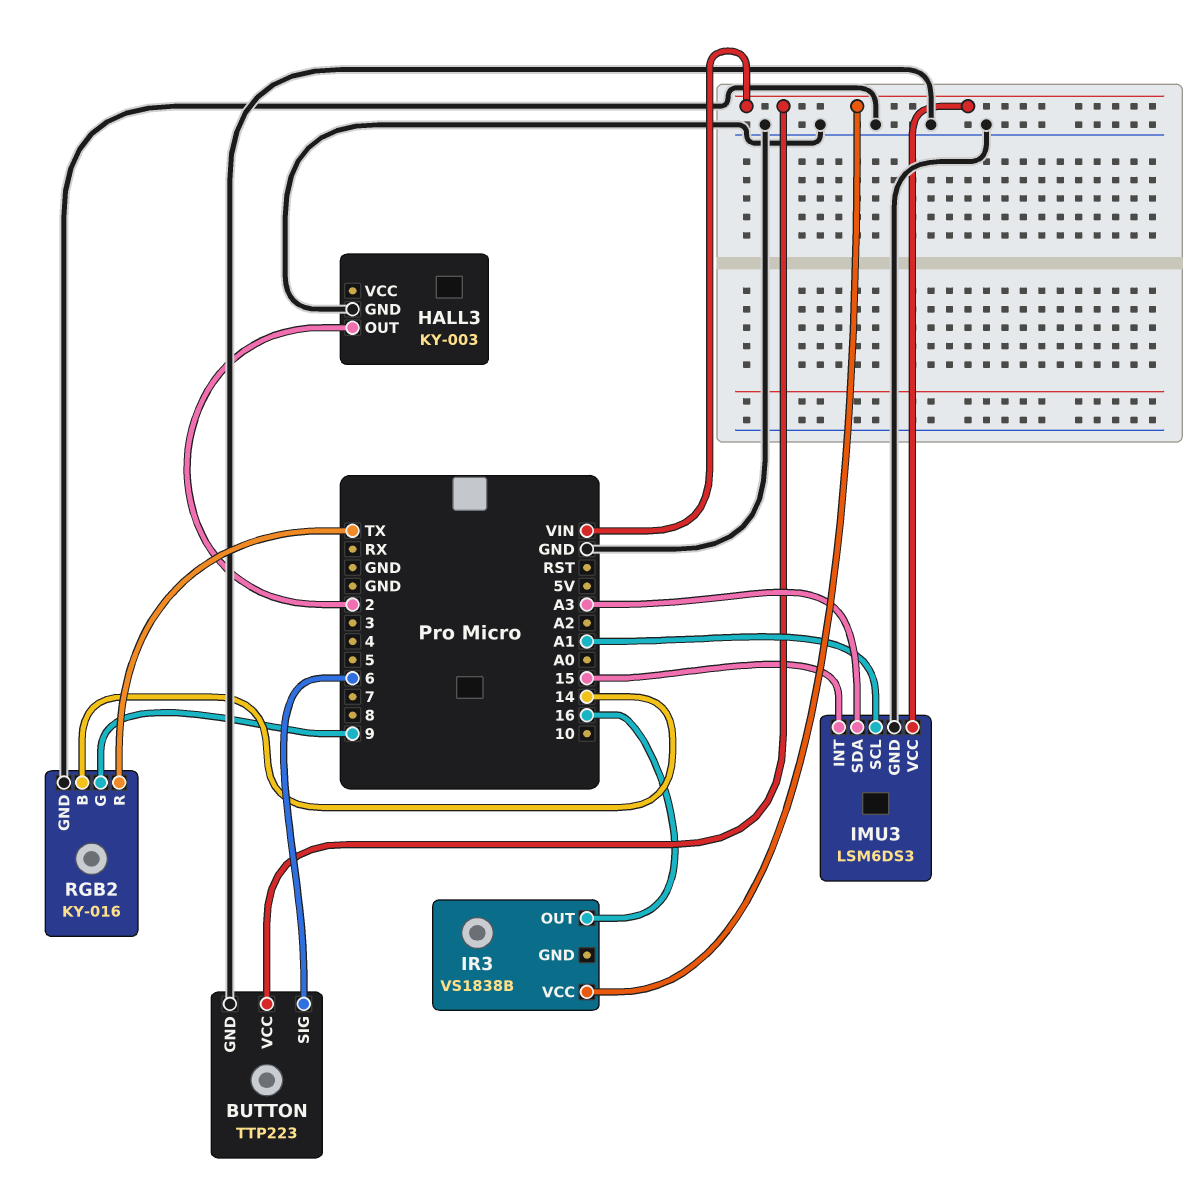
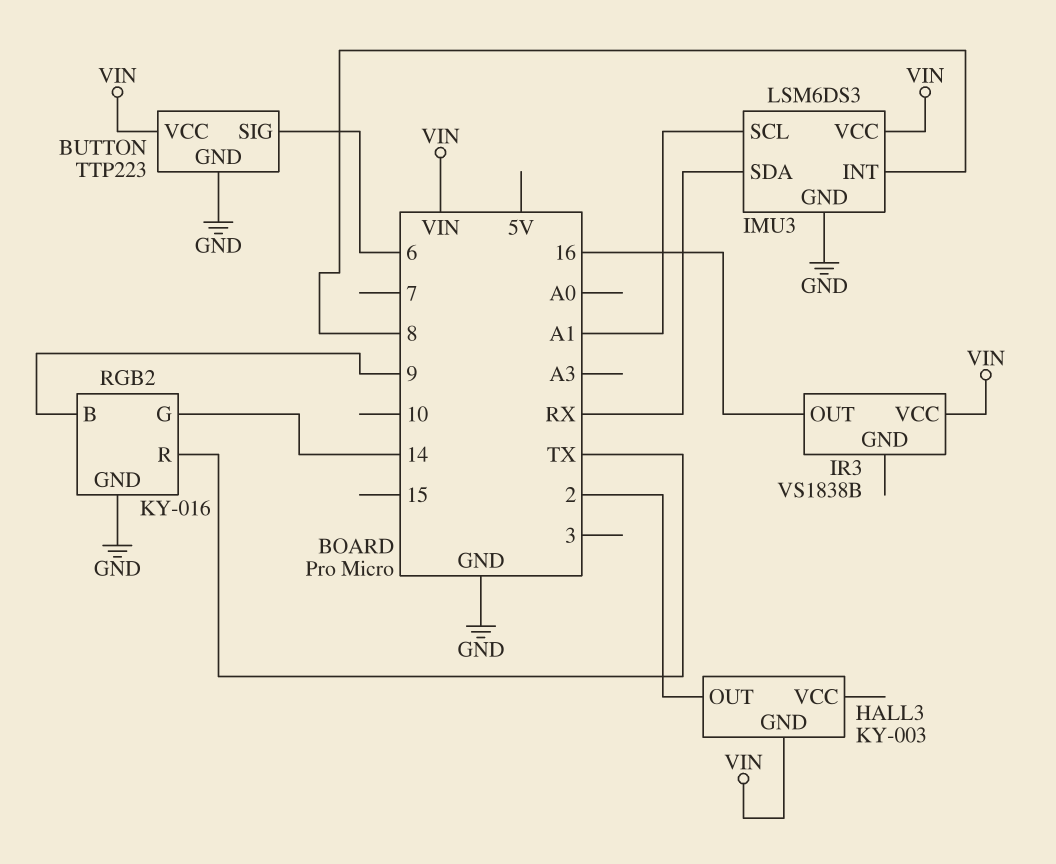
HALL3 pin GND: GND -> VIN
IMU3 pin INT: 15 -> 8
IMU3 pin SDA: A3 -> RX
RGB2 pin B: 14 -> 9
RGB2 pin G: 9 -> 14

